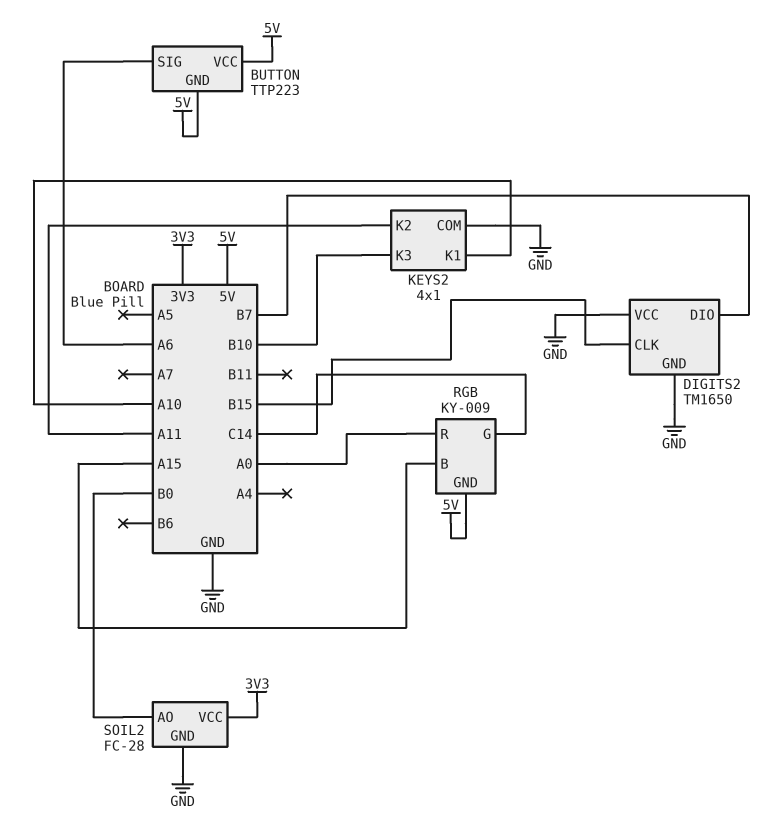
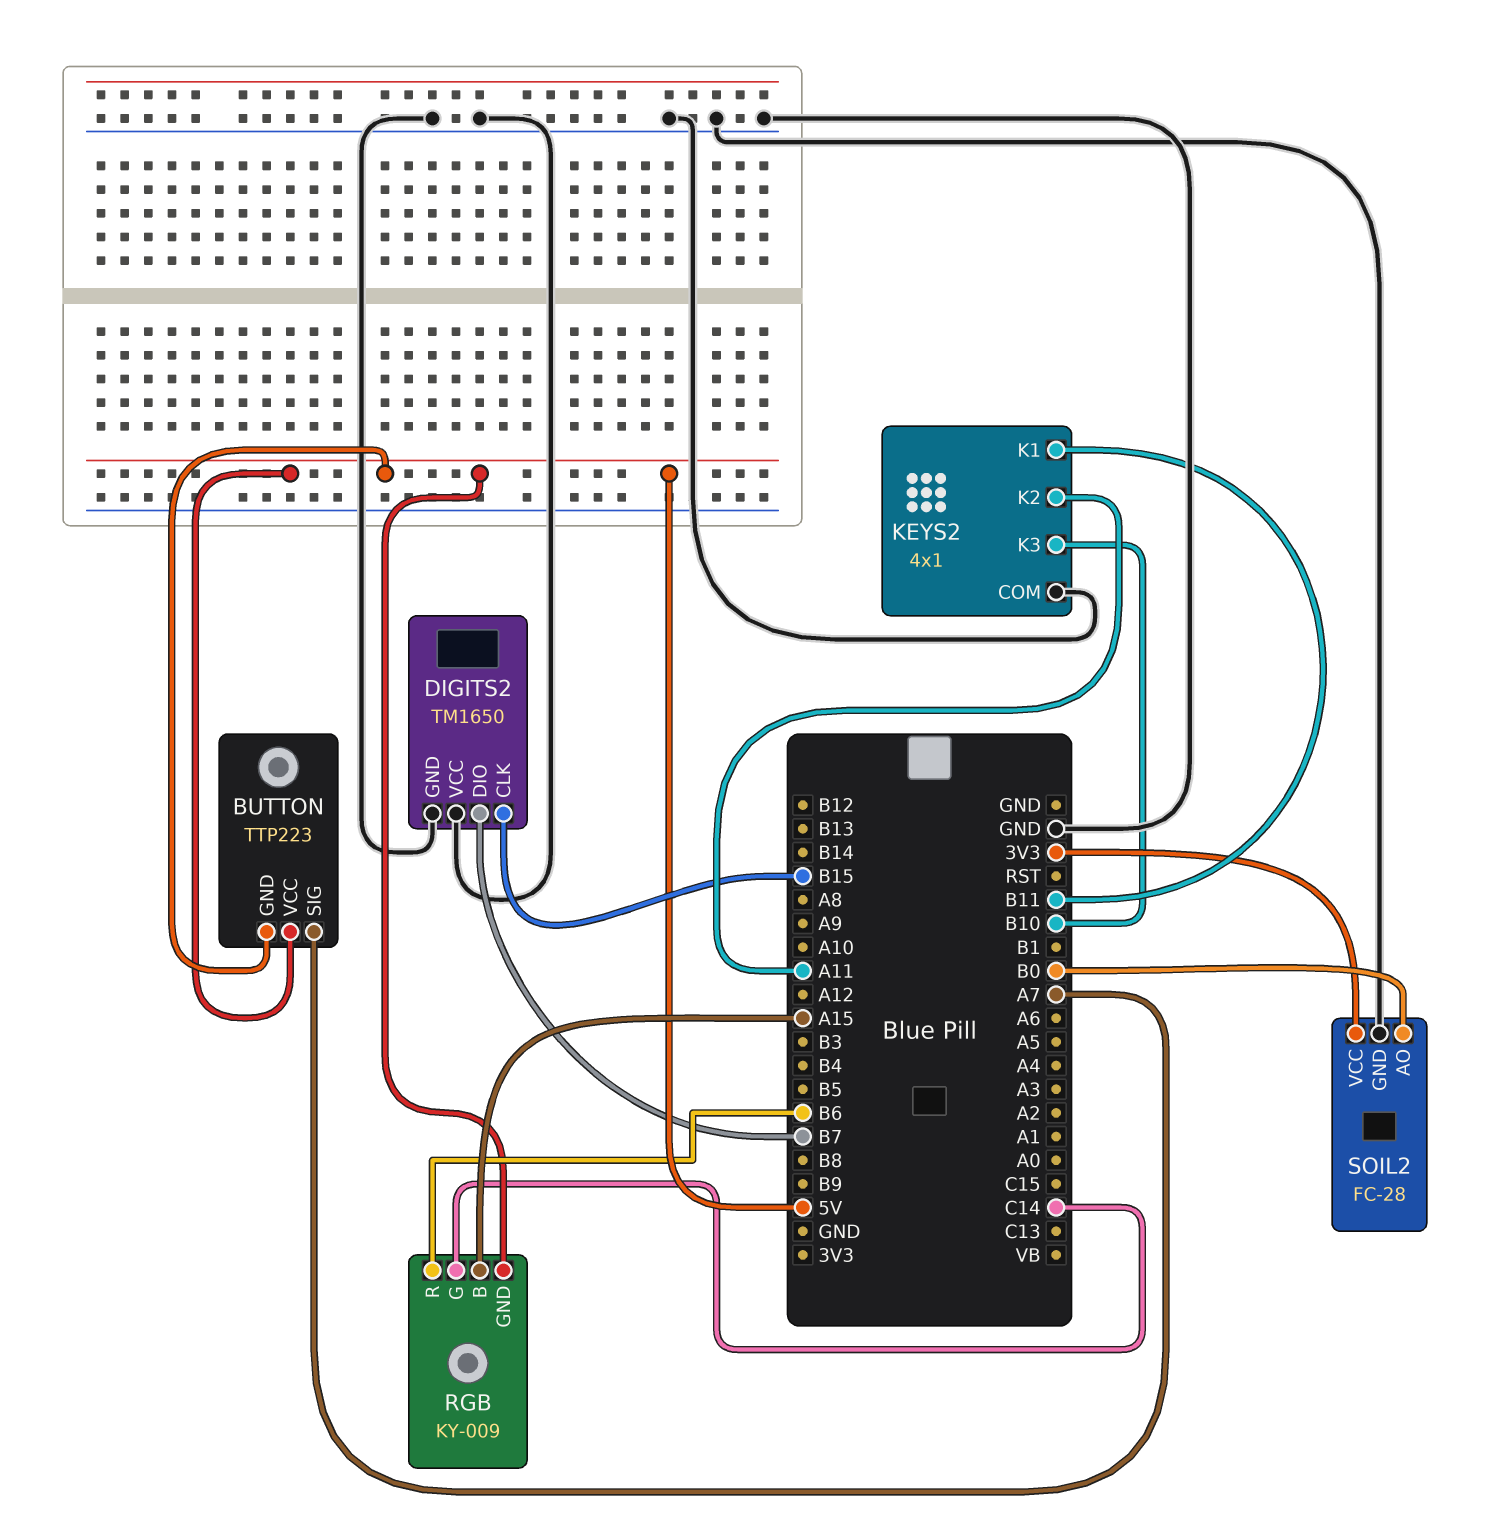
BUTTON pin SIG: A6 -> A7
KEYS2 pin K1: A10 -> B11
RGB pin R: A0 -> B6

